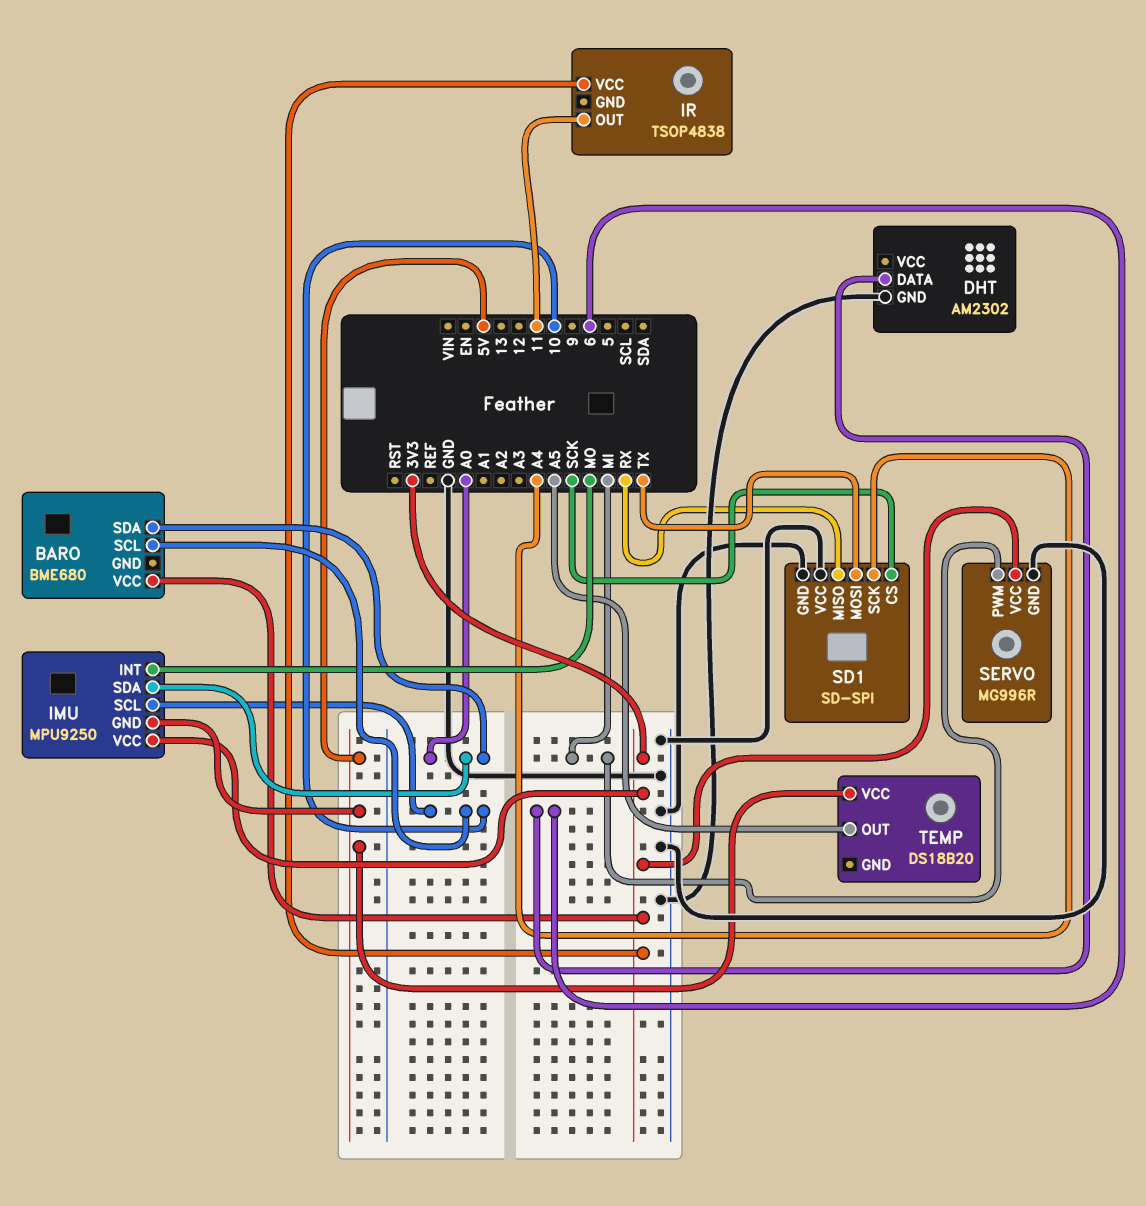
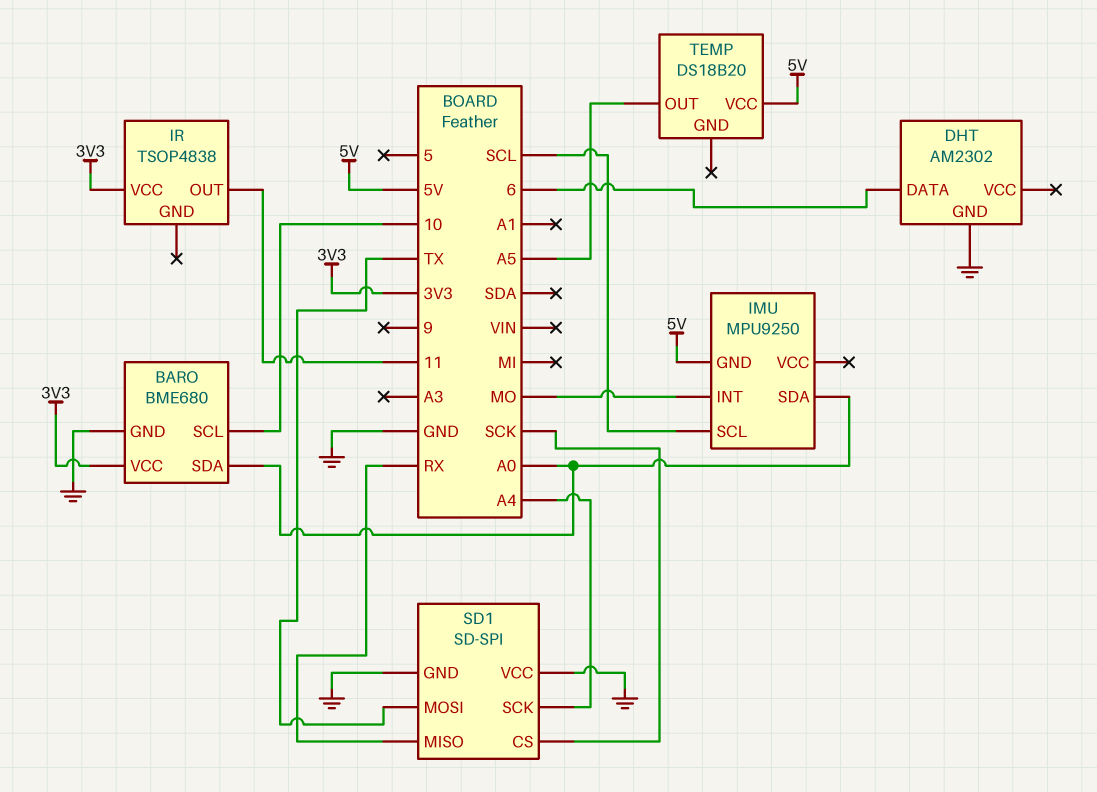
BARO pin GND: none -> GND
IMU pin SCL: 10 -> SCL
IMU pin VCC: 3V3 -> none
SERVO: MG996R -> none
SERVO pin GND: GND -> none
SERVO pin PWM: MI -> none
SERVO pin VCC: 3V3 -> none

